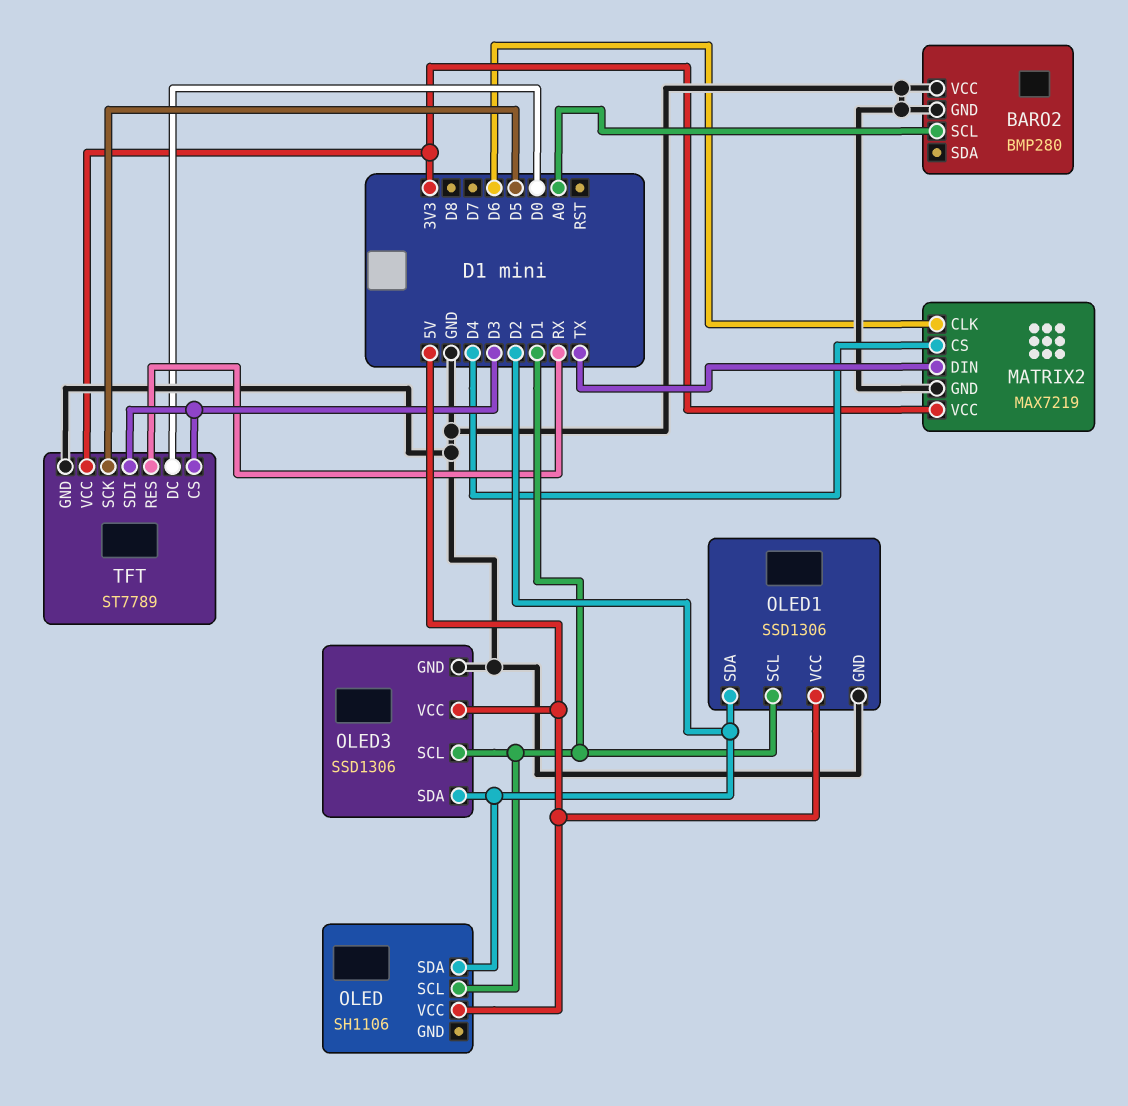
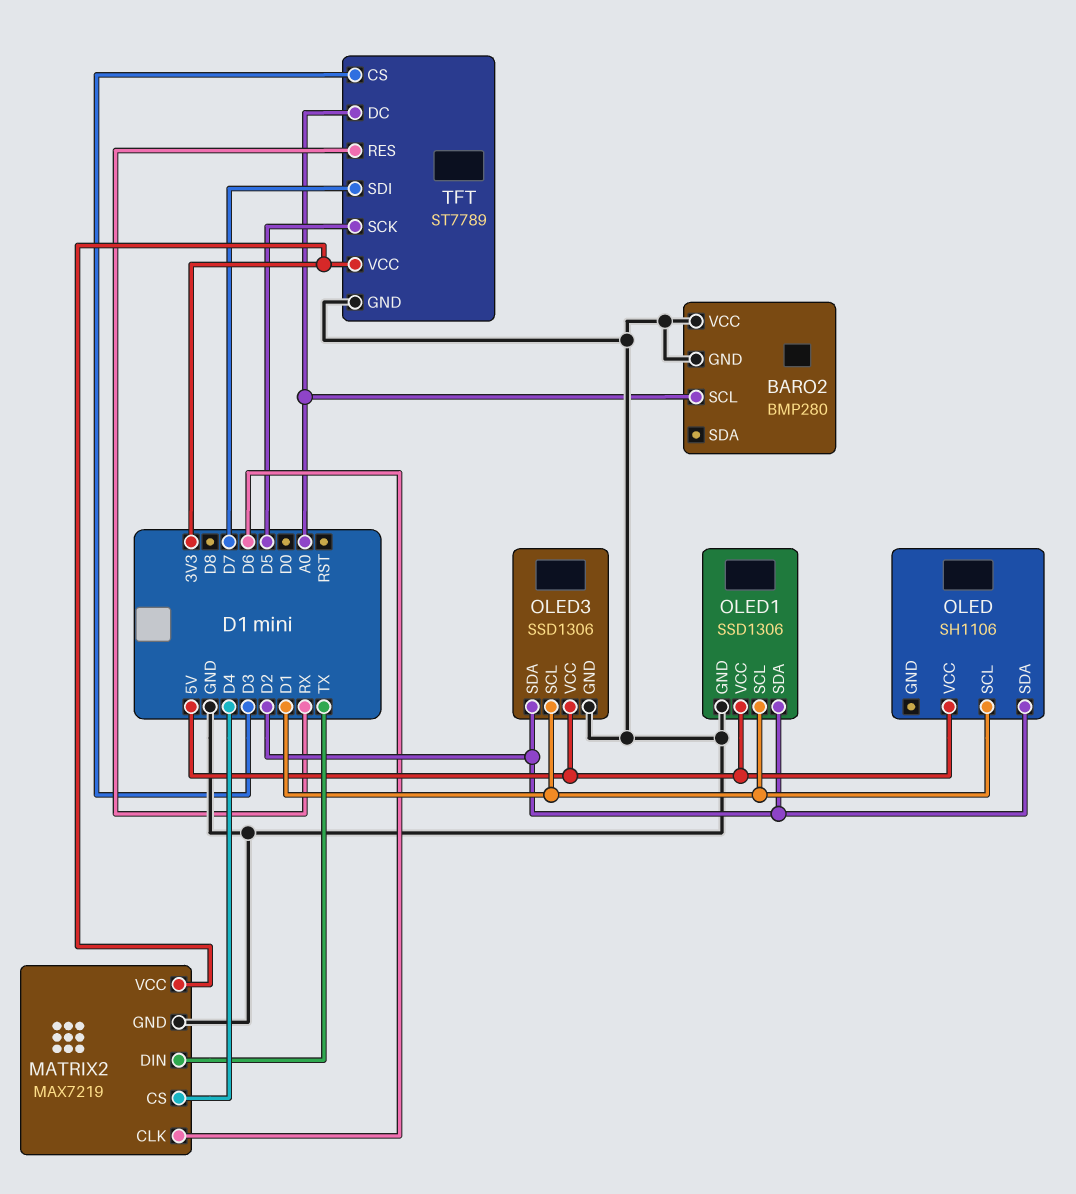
TFT pin DC: D0 -> A0
TFT pin SDI: D3 -> D7

